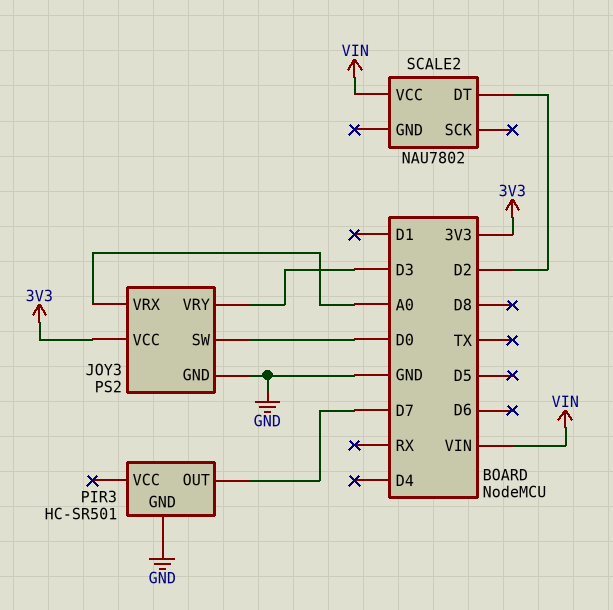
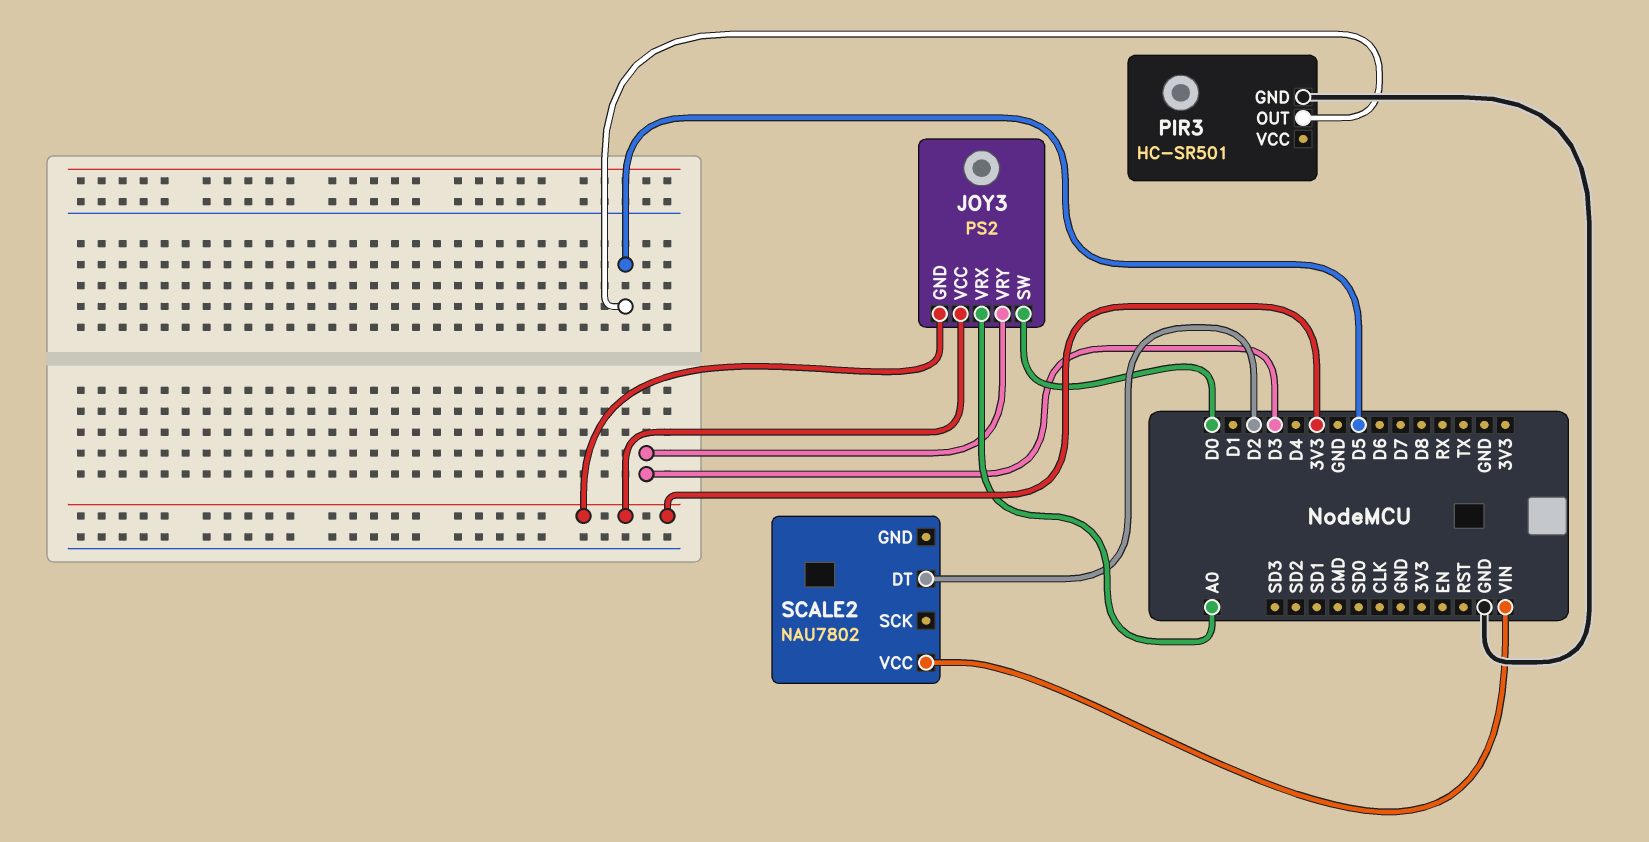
JOY3 pin GND: GND -> 3V3
PIR3 pin OUT: D7 -> D5

